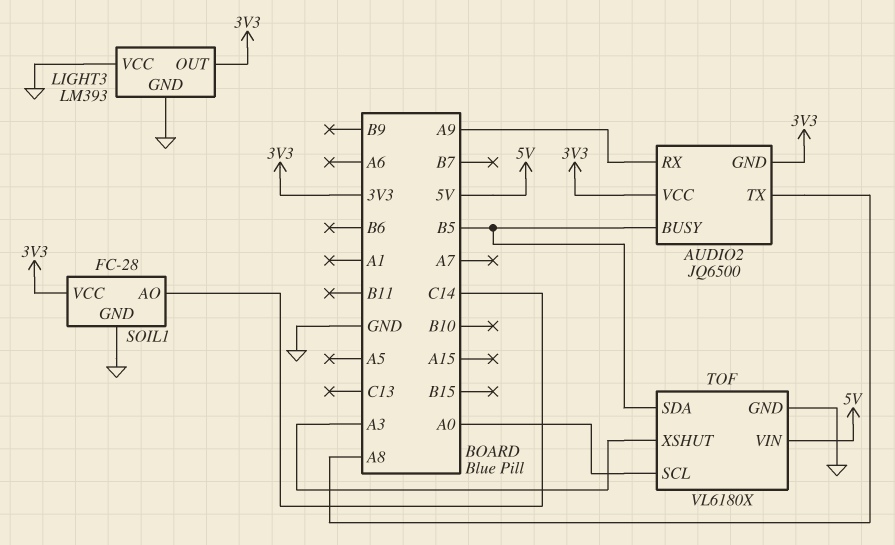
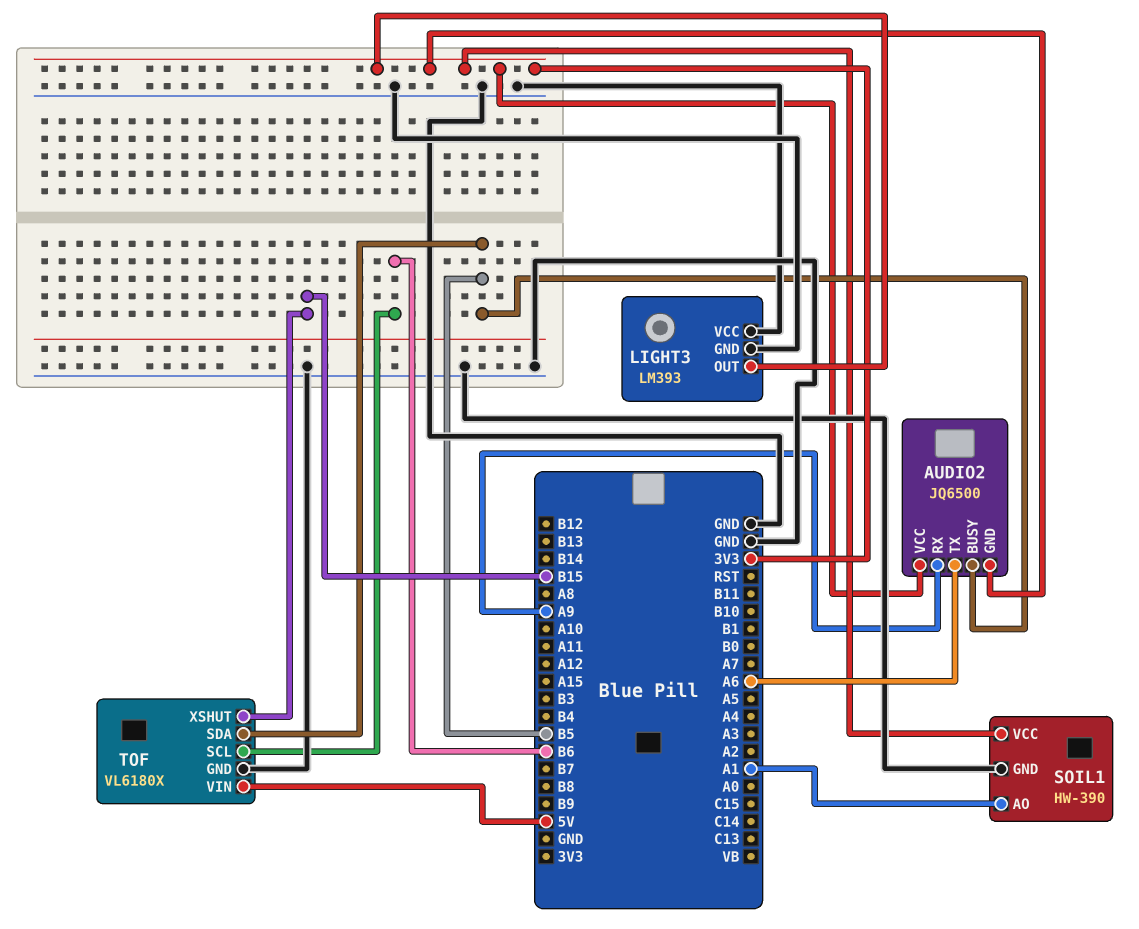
AUDIO2 pin TX: A8 -> A6
SOIL1: FC-28 -> HW-390
SOIL1 pin AO: C14 -> A1
TOF pin SCL: A0 -> B6
TOF pin XSHUT: A3 -> B15

